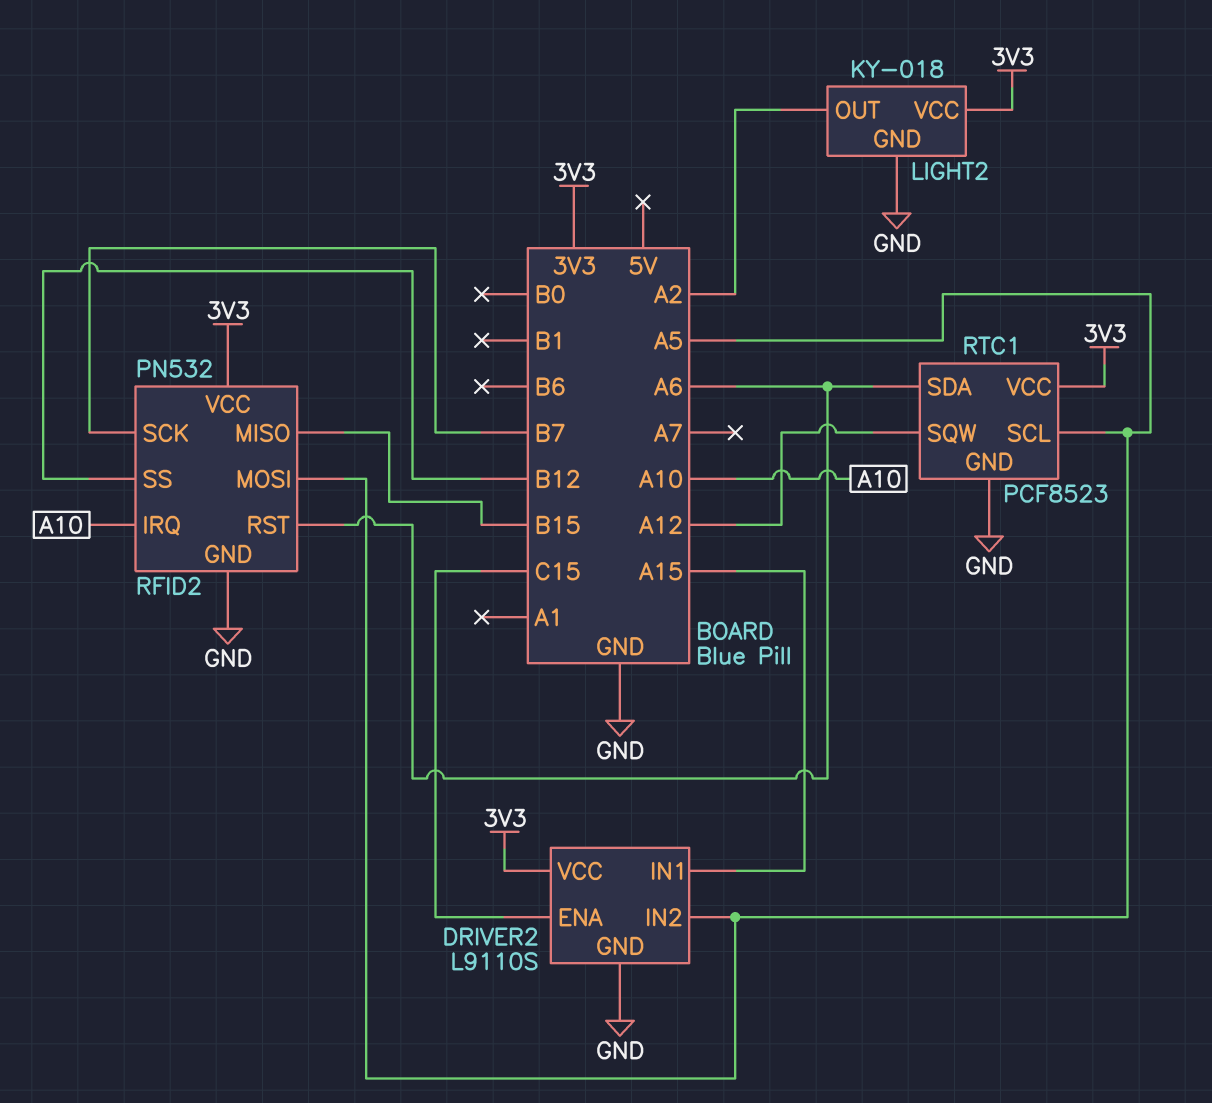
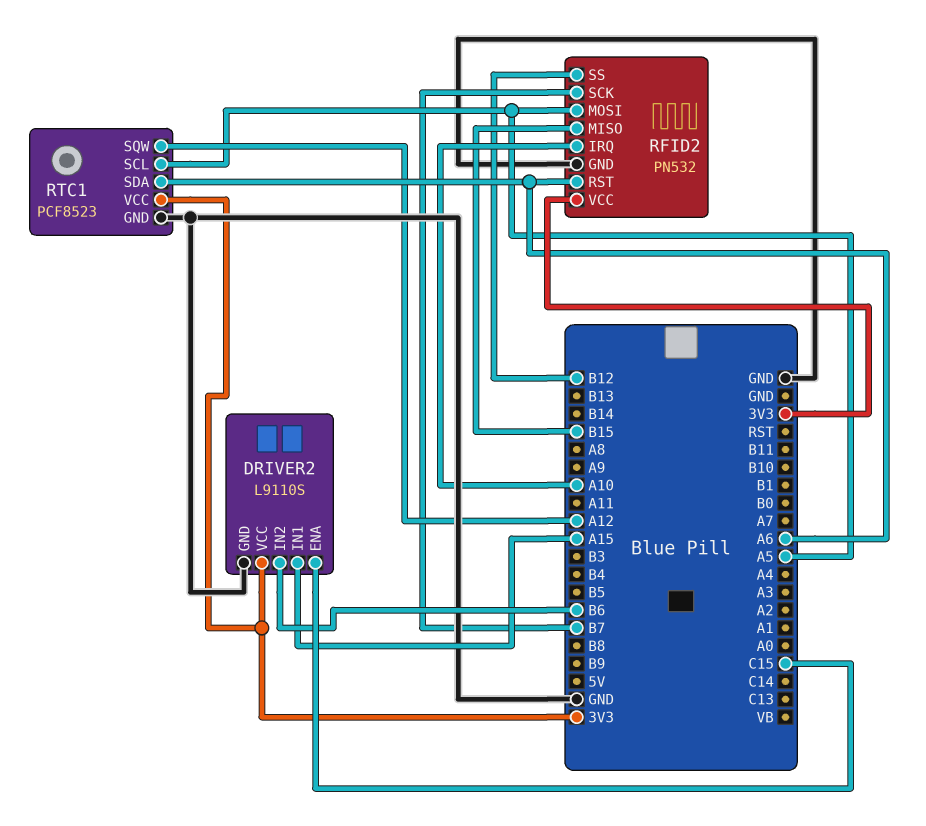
DRIVER2 pin IN2: A5 -> B6
LIGHT2: KY-018 -> none
LIGHT2 pin GND: GND -> none
LIGHT2 pin OUT: A2 -> none
LIGHT2 pin VCC: 3V3 -> none

